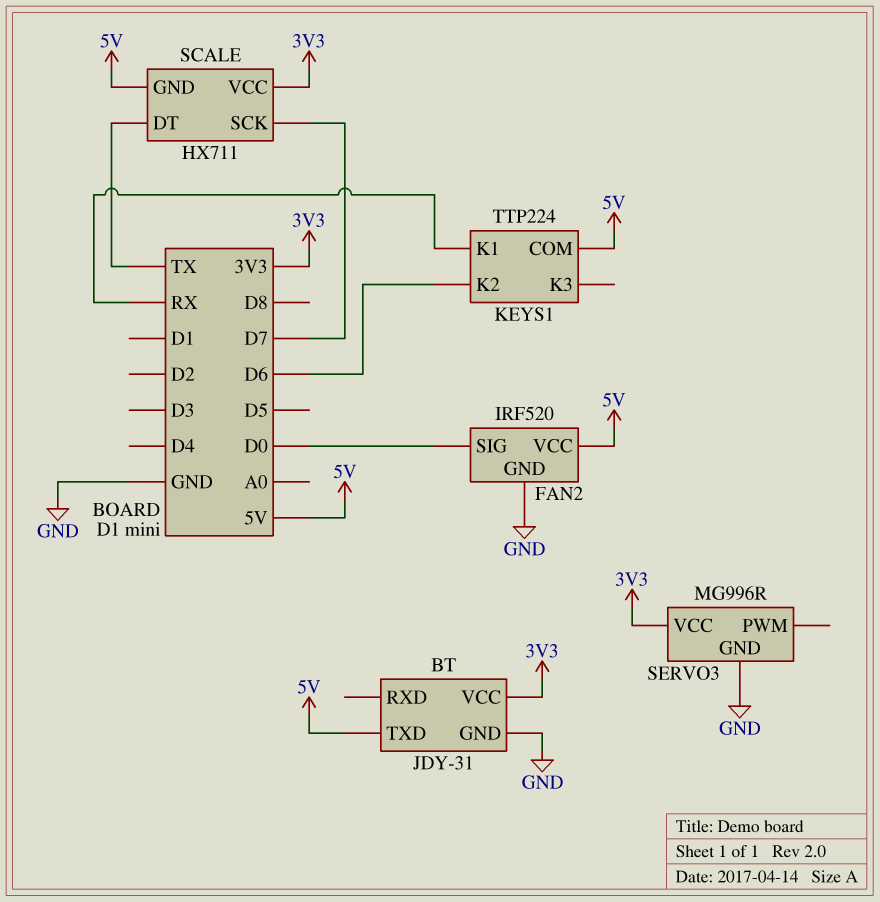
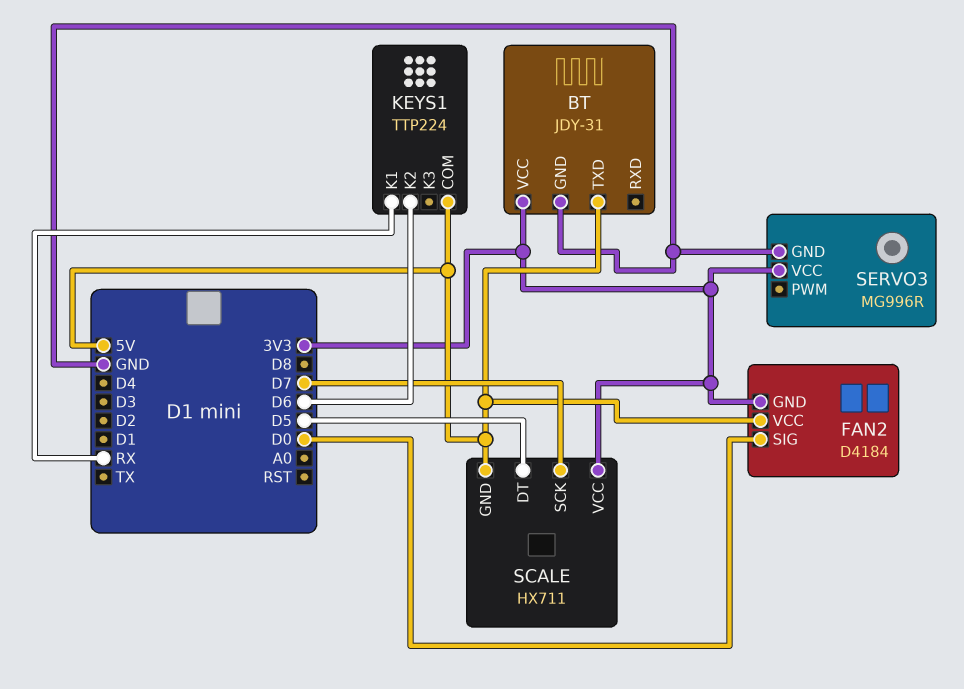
FAN2: IRF520 -> D4184
FAN2 pin GND: GND -> 3V3
SCALE pin DT: TX -> D5

